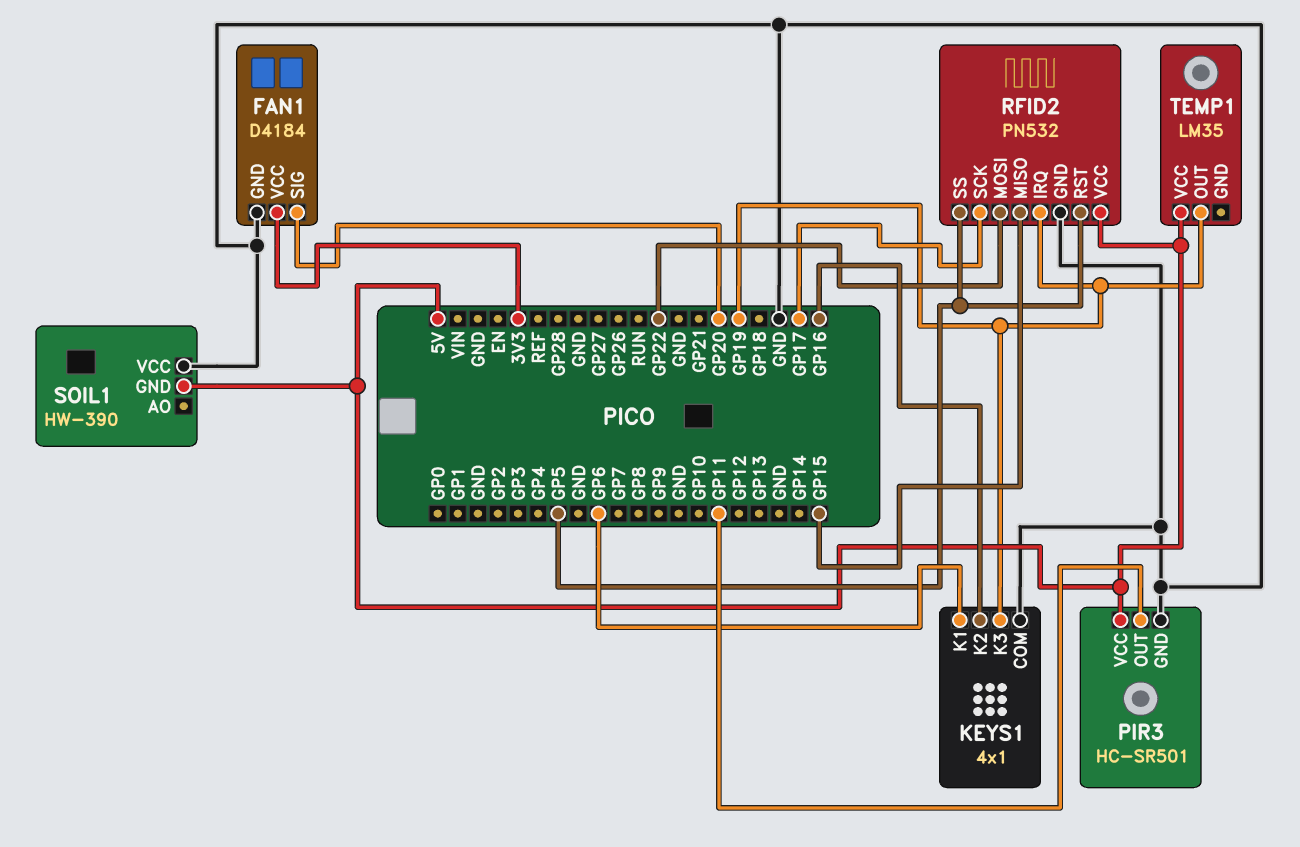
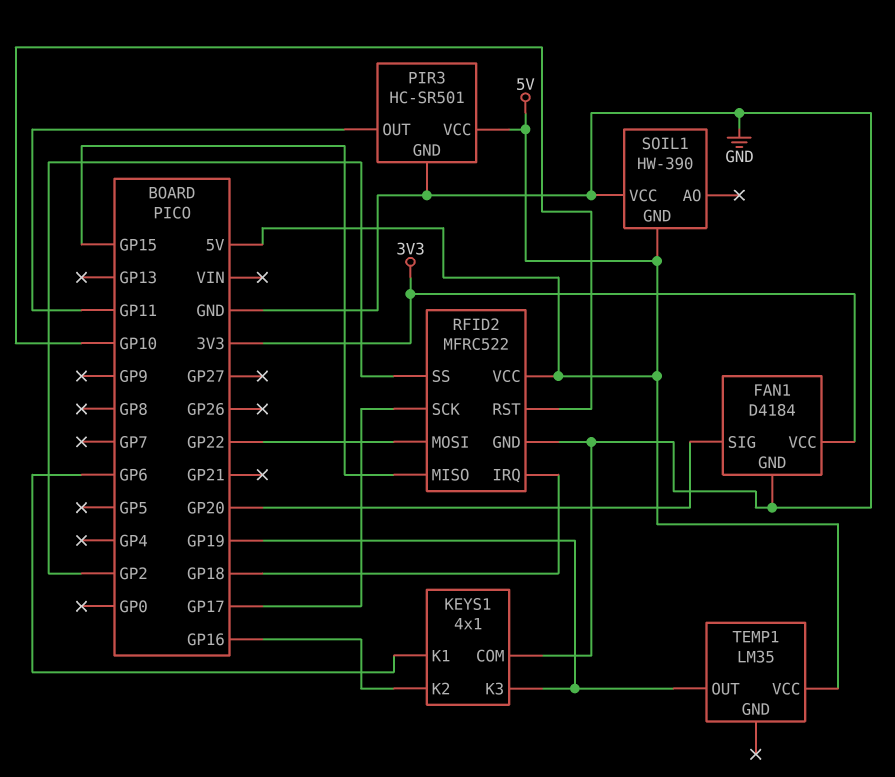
RFID2: PN532 -> MFRC522
RFID2 pin IRQ: GP19 -> GP18
RFID2 pin RST: GP5 -> GP10
RFID2 pin SS: GP5 -> GP2

